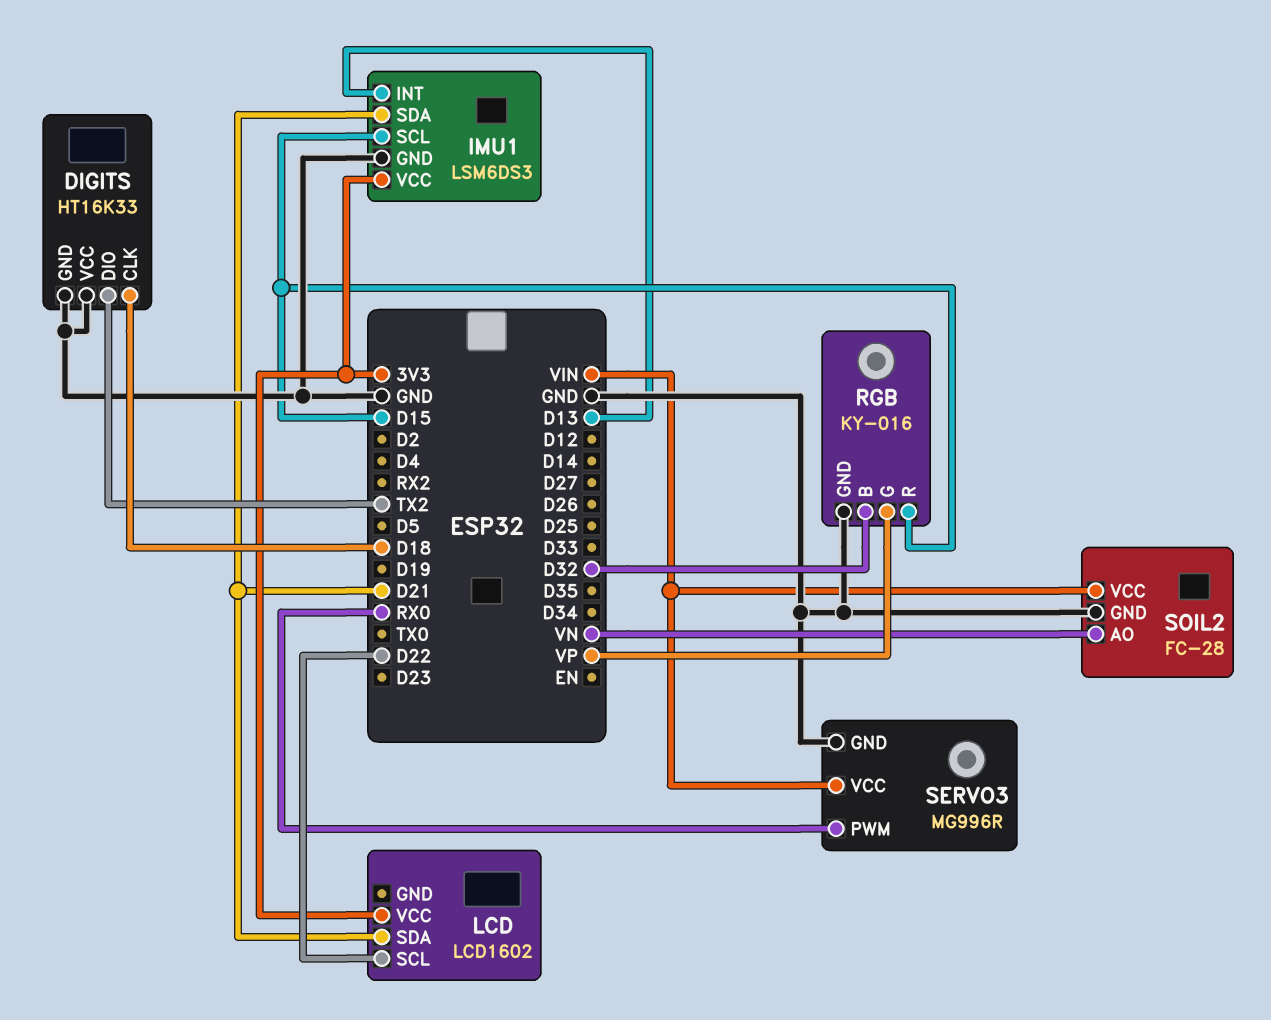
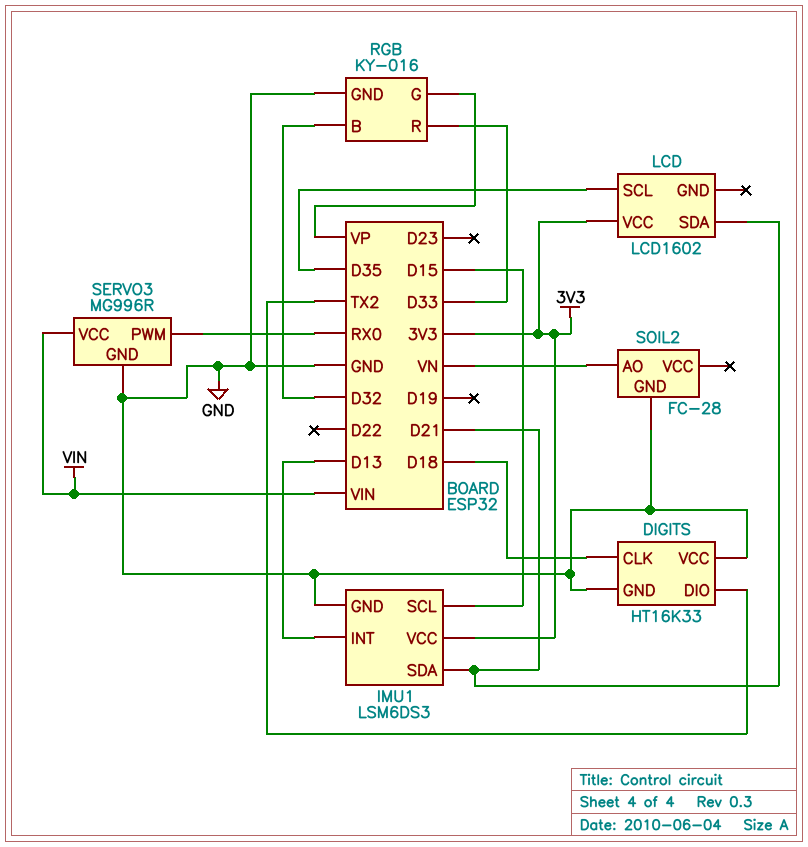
LCD pin SCL: D22 -> D35
RGB pin R: D15 -> D33
SOIL2 pin VCC: VIN -> none

